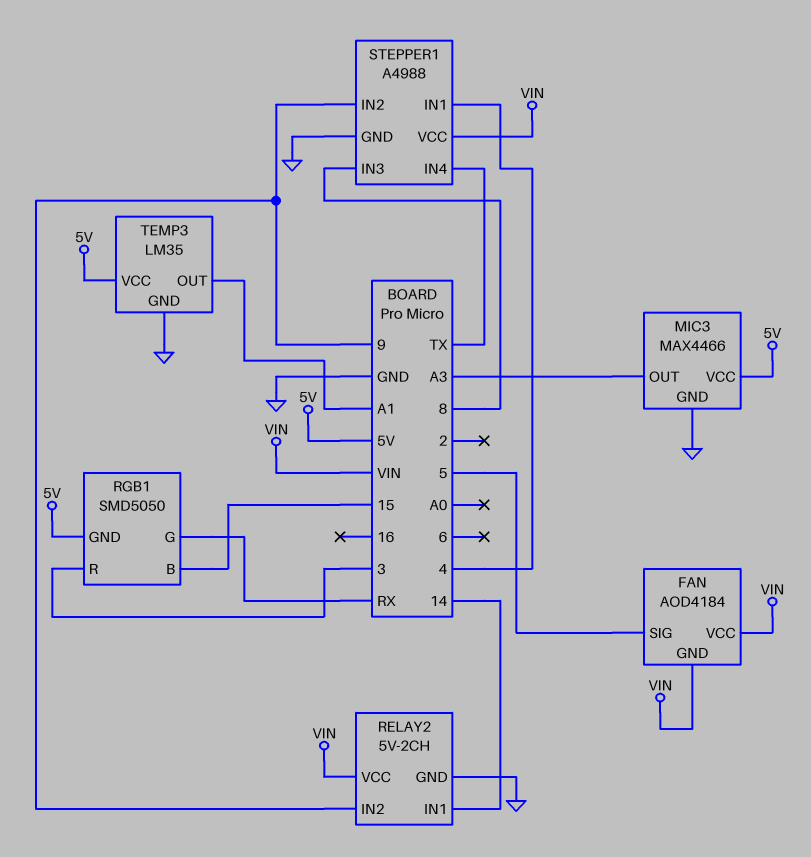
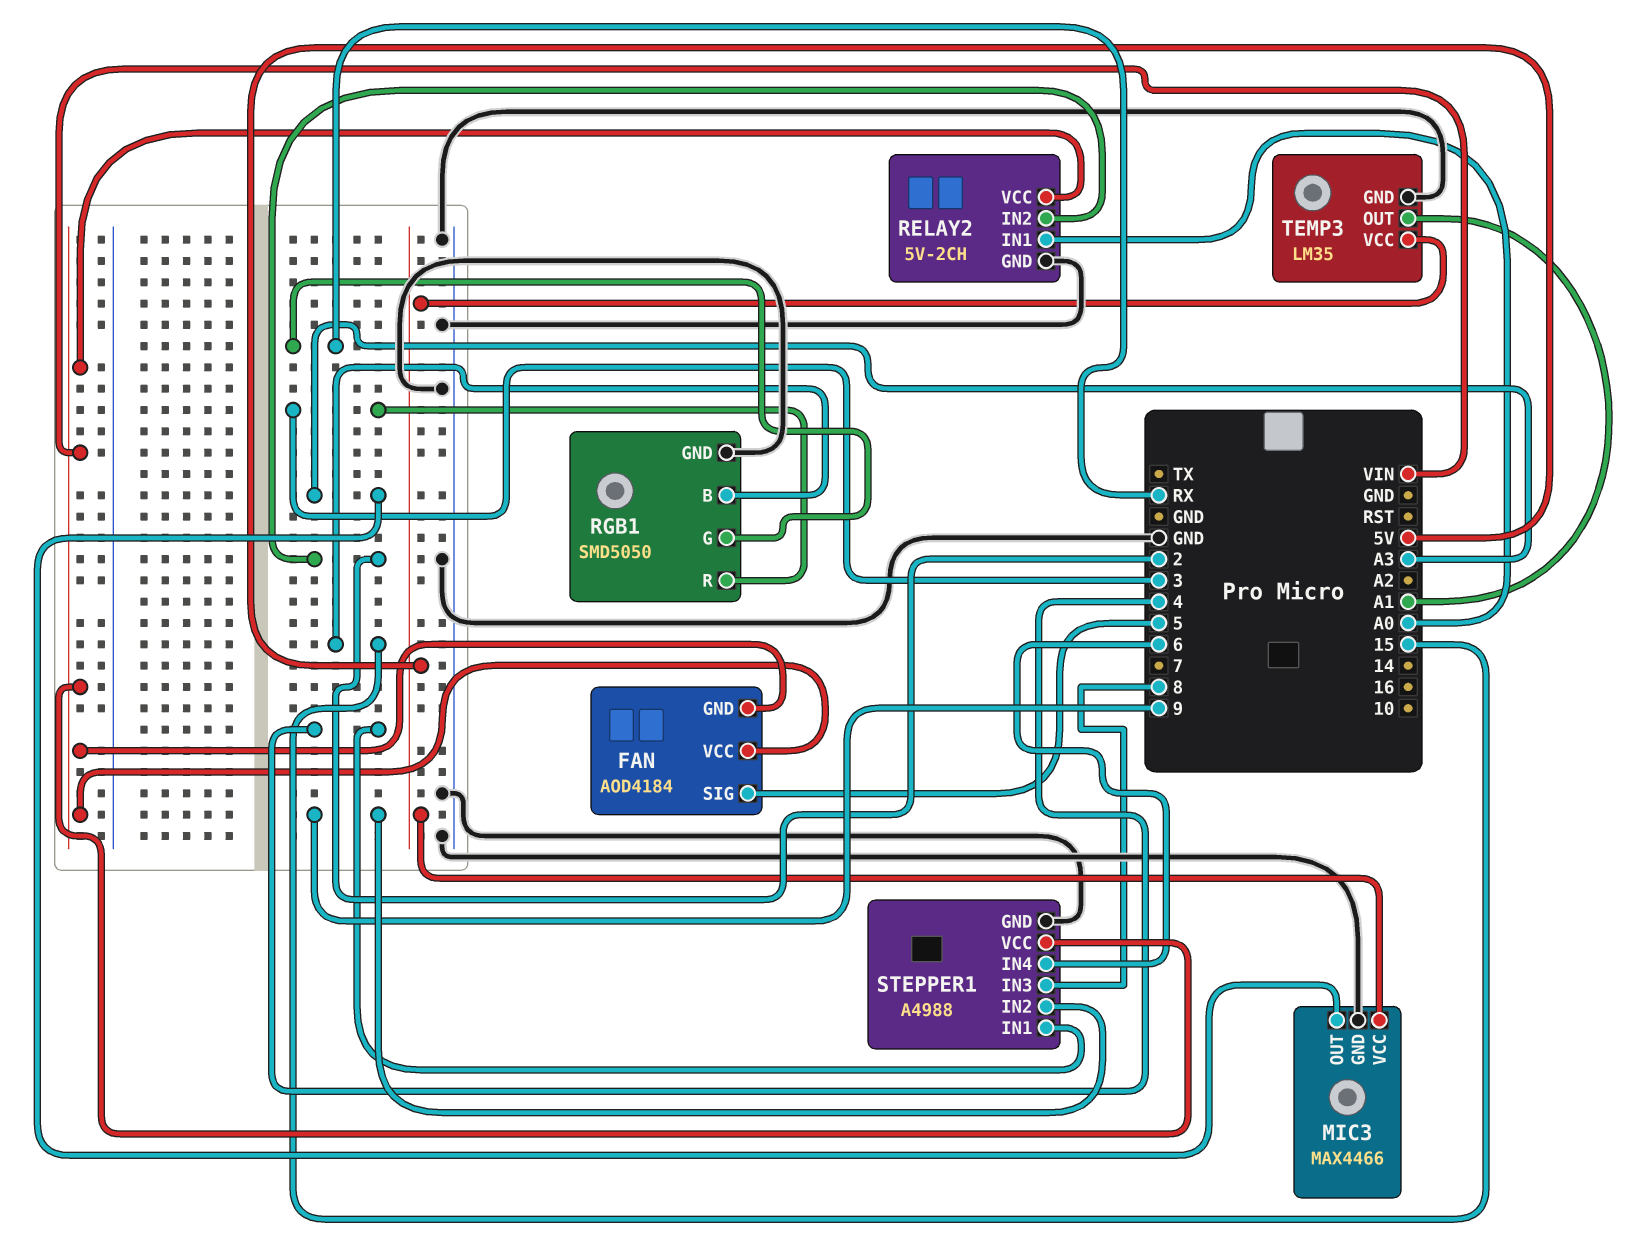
RELAY2 pin IN1: 14 -> A0
RELAY2 pin IN2: 9 -> 2
RGB1 pin GND: 5V -> GND
STEPPER1 pin IN4: TX -> 6

